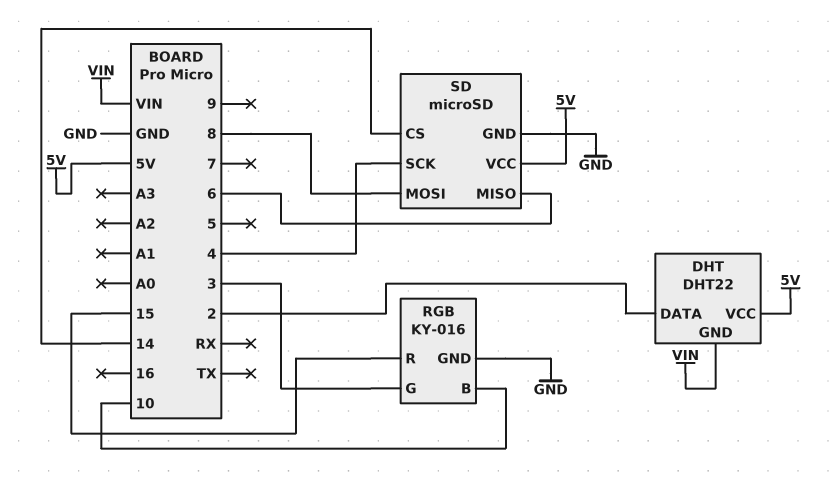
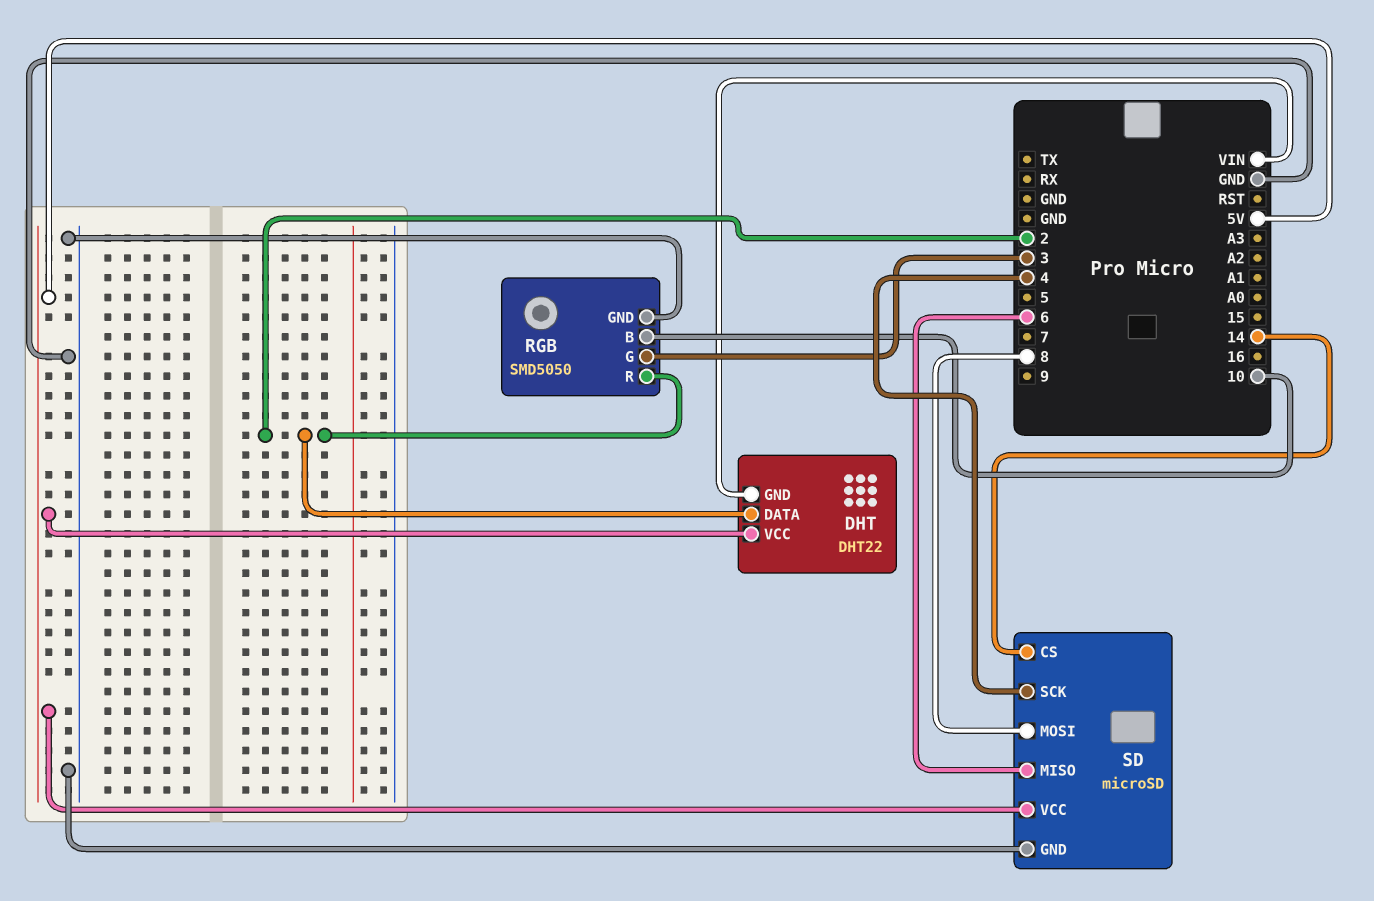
RGB: KY-016 -> SMD5050
RGB pin R: 15 -> 2

